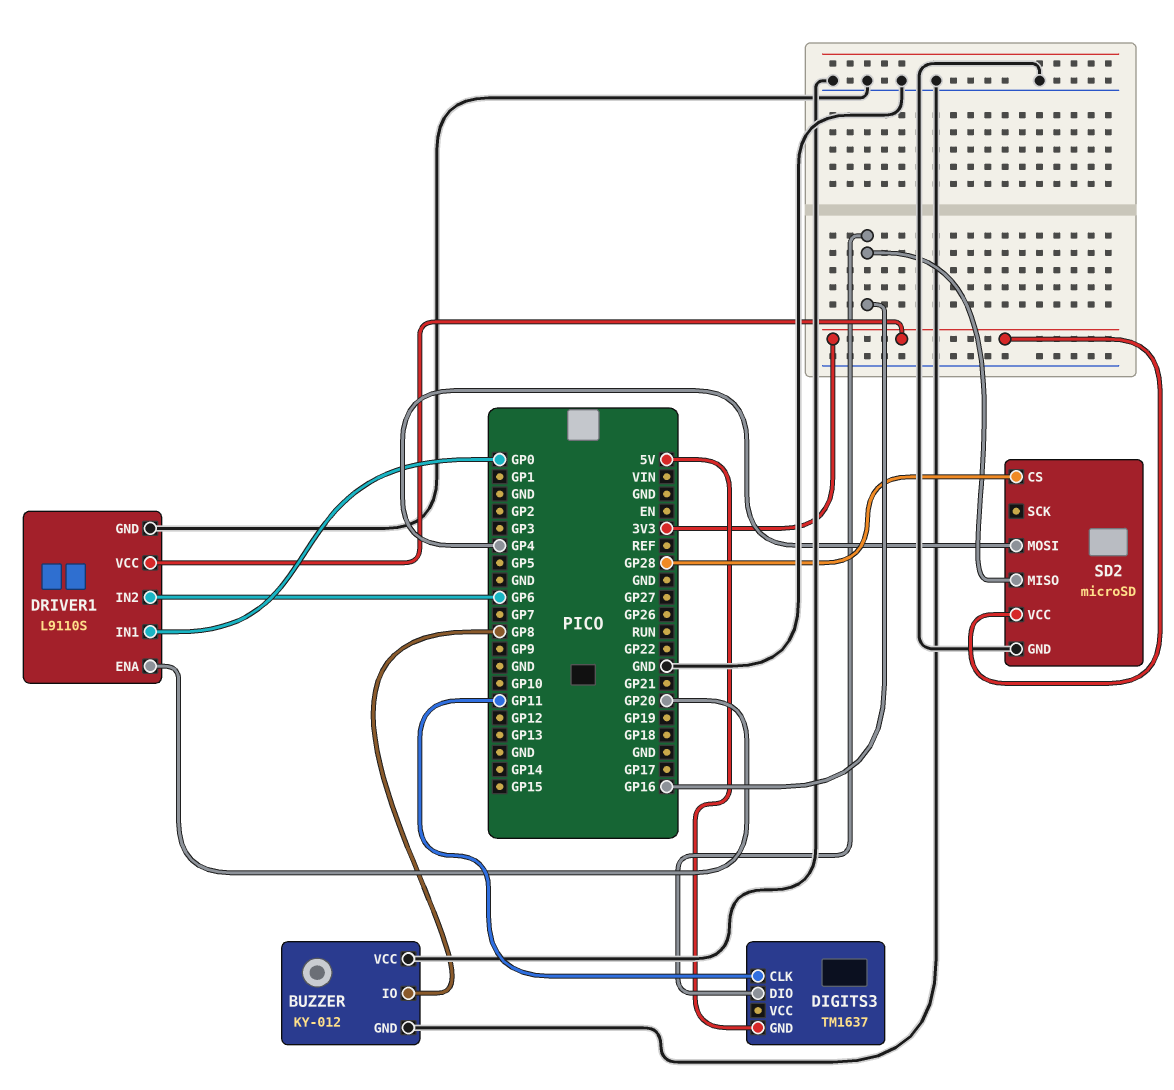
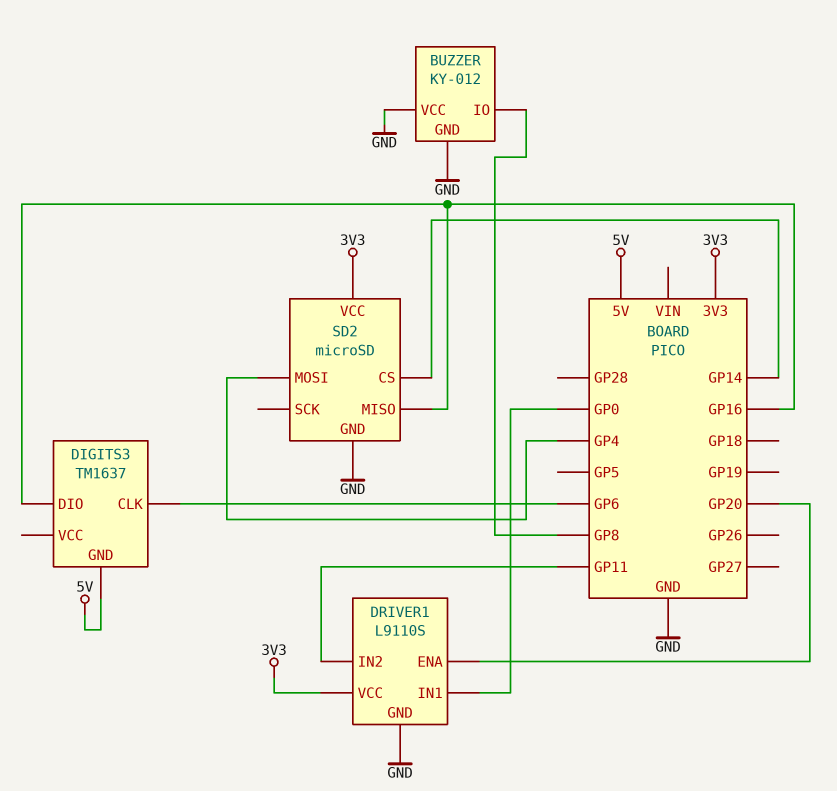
DIGITS3 pin CLK: GP11 -> GP6
DRIVER1 pin IN2: GP6 -> GP11
SD2 pin CS: GP28 -> GP14

